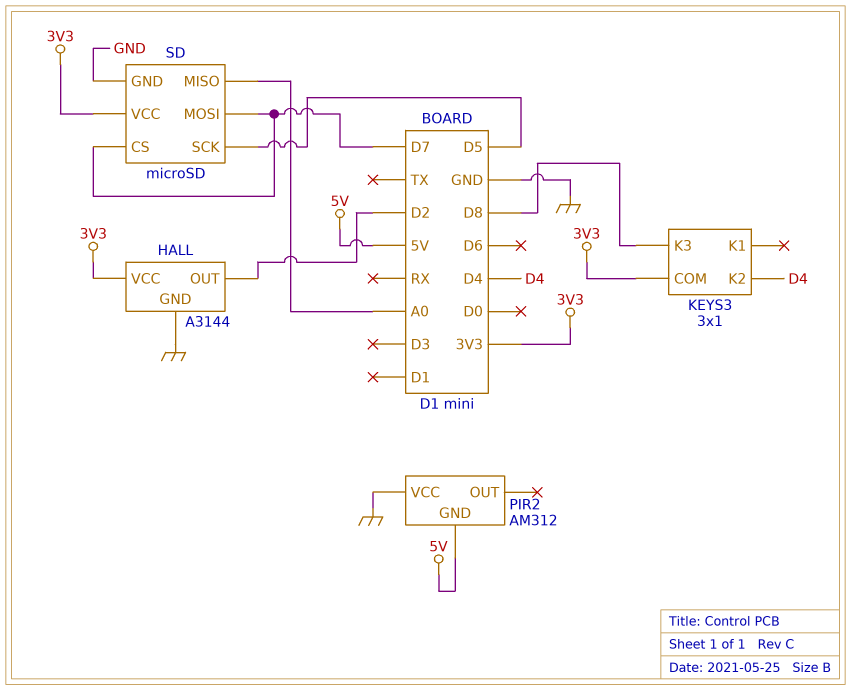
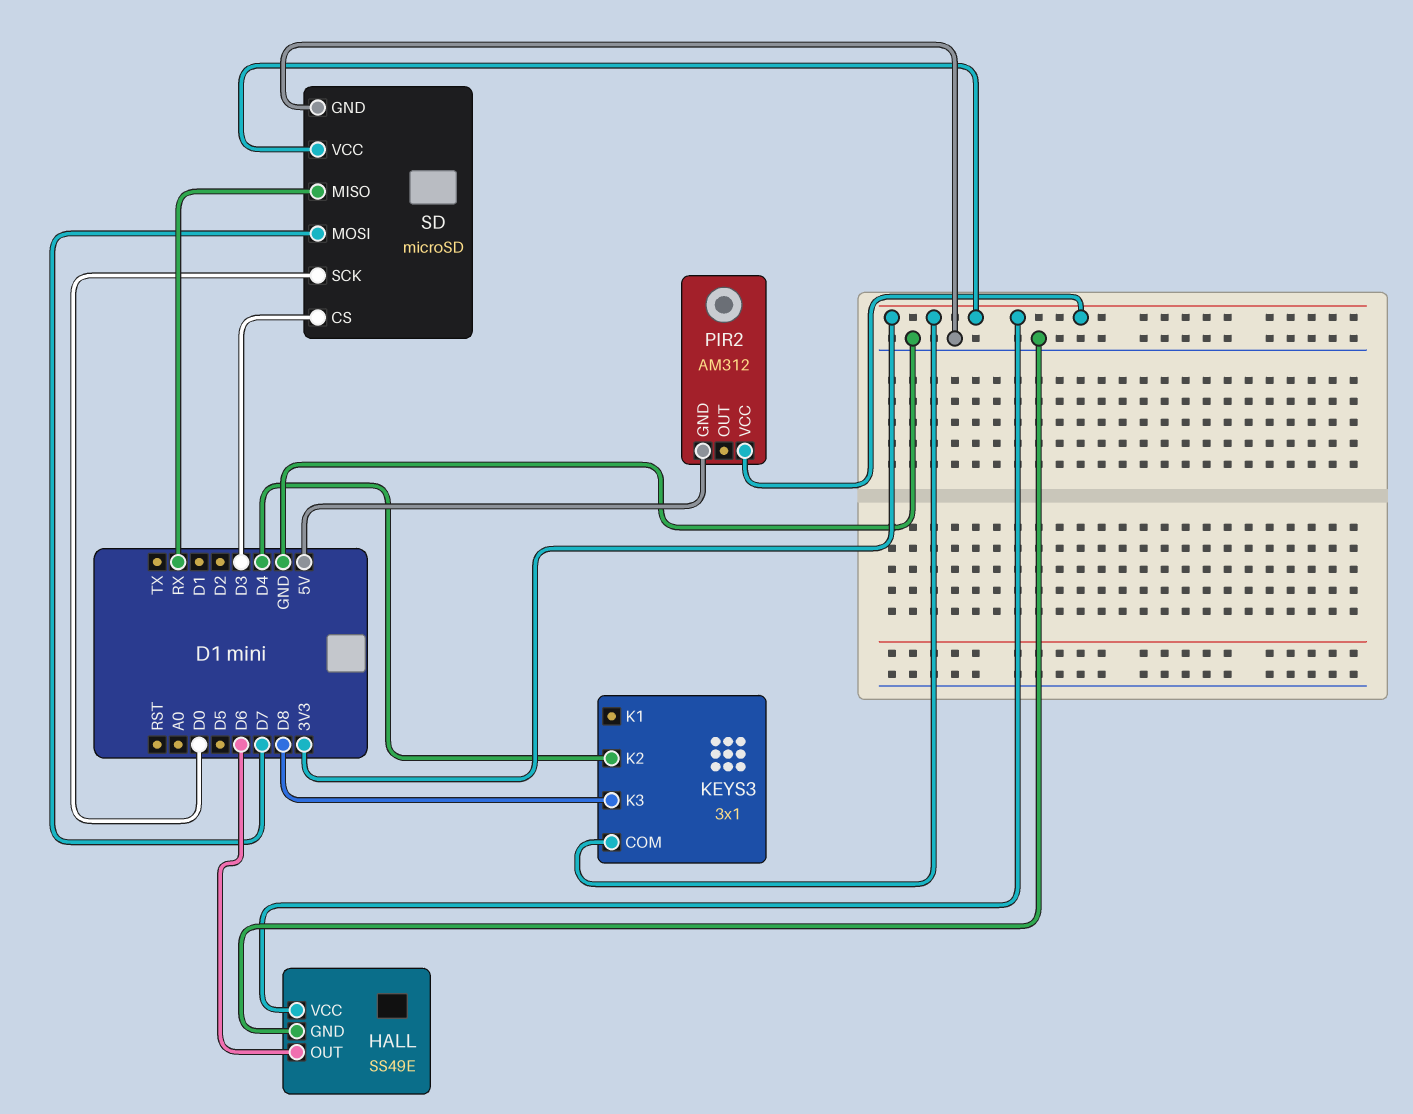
HALL: A3144 -> SS49E
HALL pin OUT: D2 -> D6
PIR2 pin VCC: GND -> 3V3
SD pin CS: D7 -> D3
SD pin MISO: A0 -> RX
SD pin SCK: D5 -> D0

